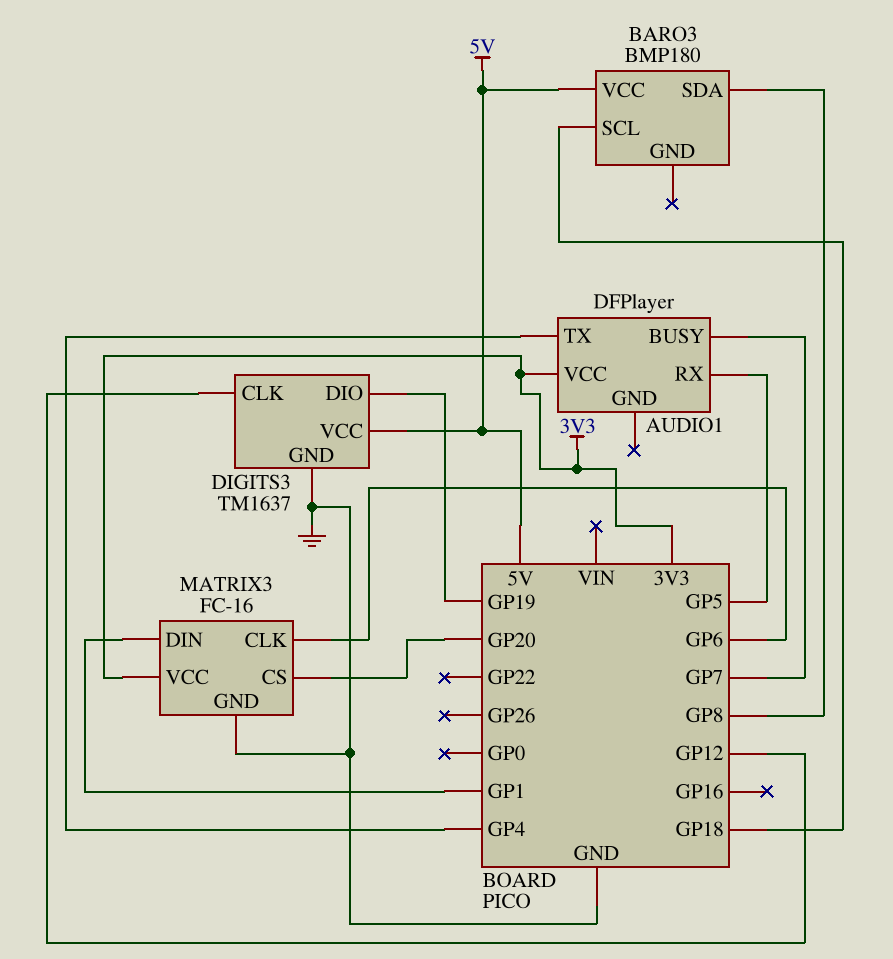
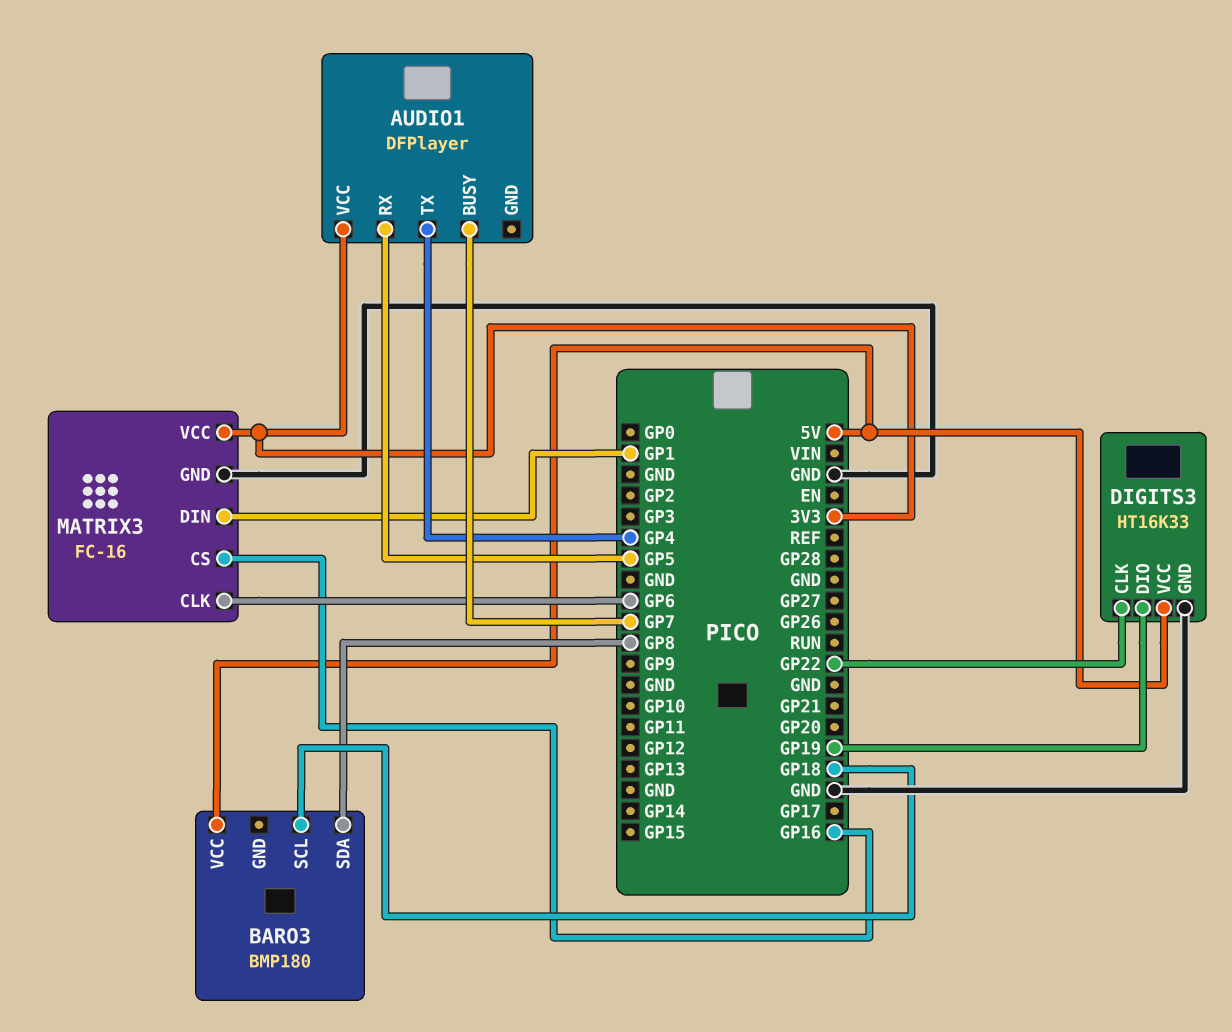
DIGITS3: TM1637 -> HT16K33
DIGITS3 pin CLK: GP12 -> GP22
MATRIX3 pin CS: GP20 -> GP16

